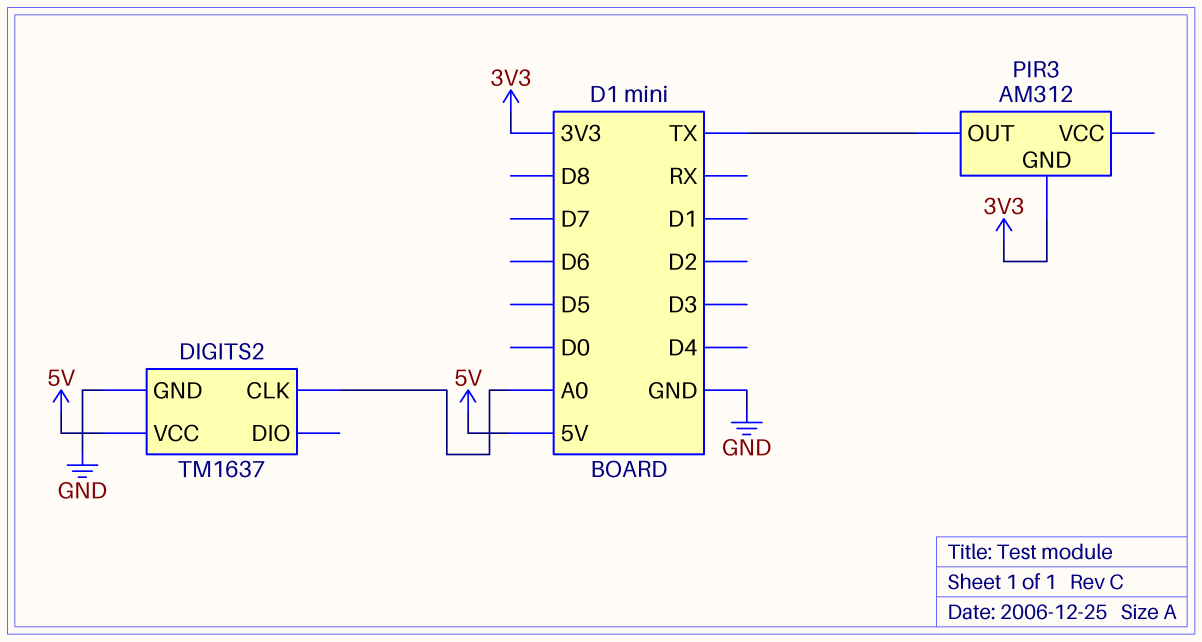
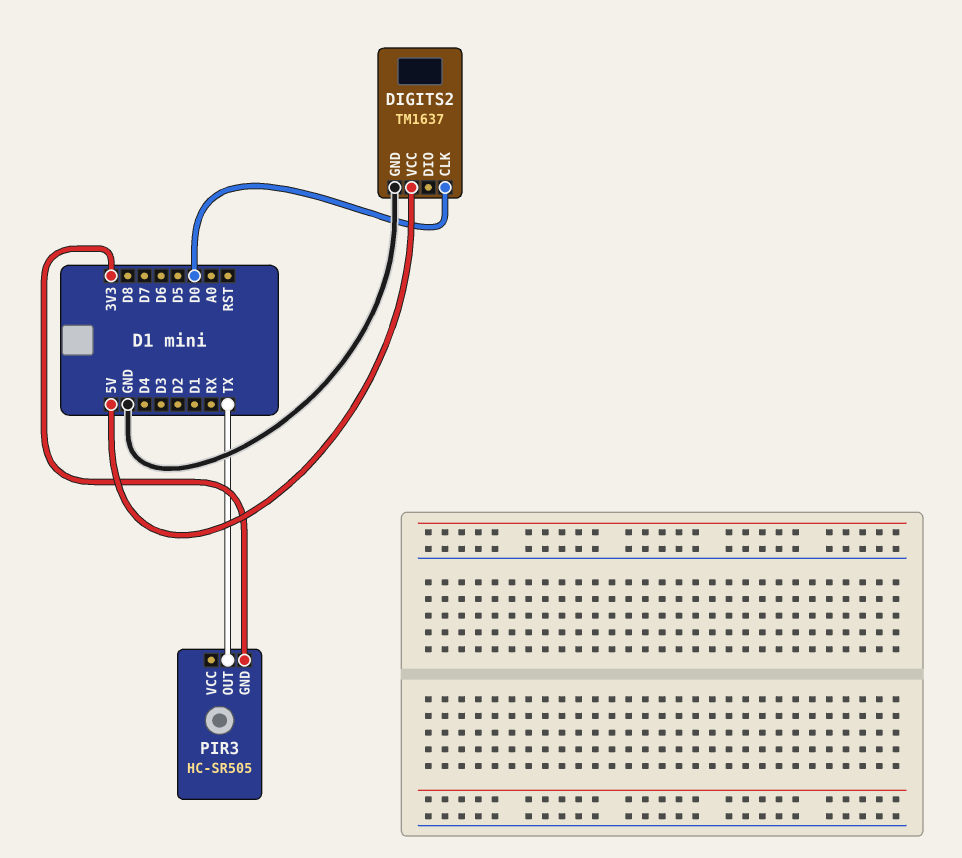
DIGITS2 pin CLK: A0 -> D0
PIR3: AM312 -> HC-SR505

